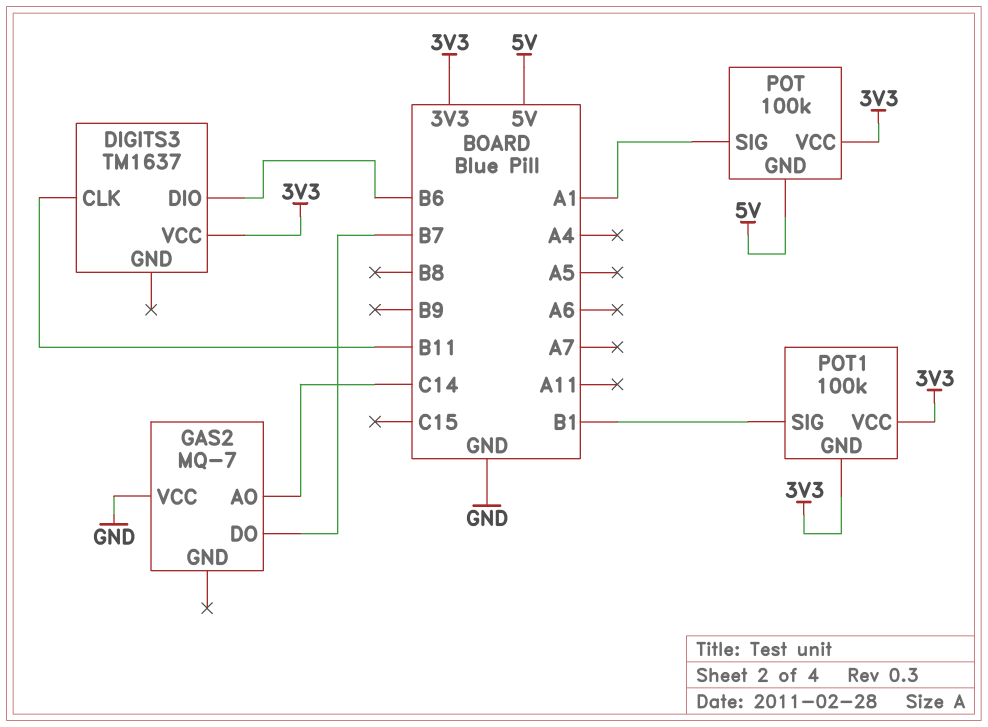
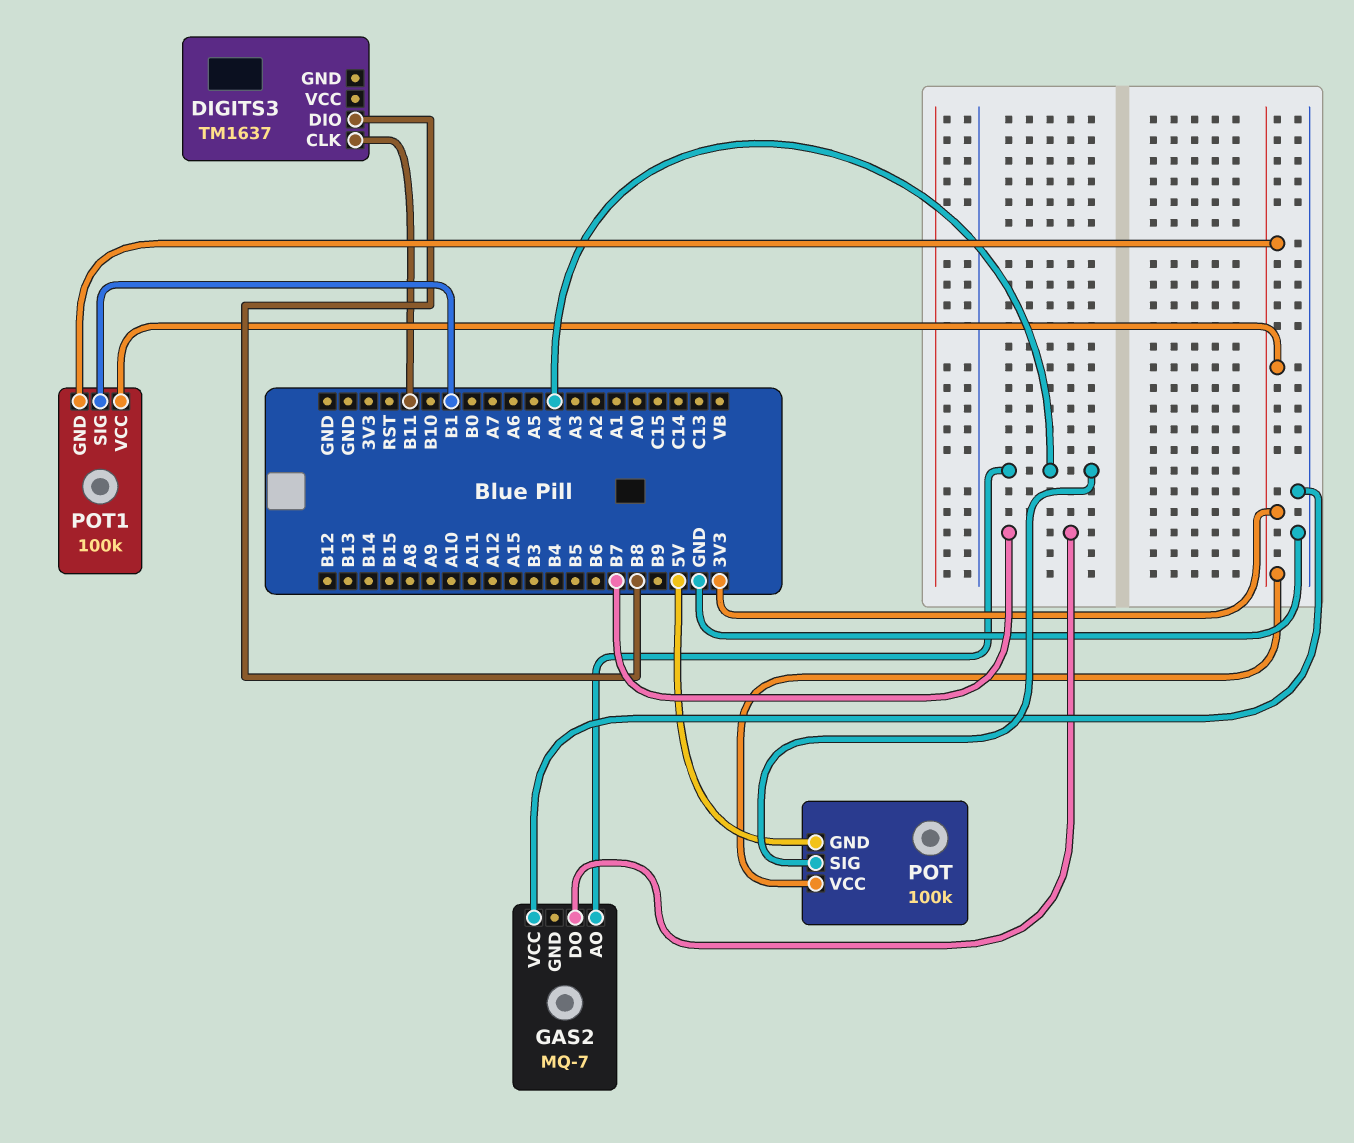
DIGITS3 pin DIO: B6 -> B8
DIGITS3 pin VCC: 3V3 -> none
GAS2 pin AO: C14 -> A4
POT pin SIG: A1 -> A4

